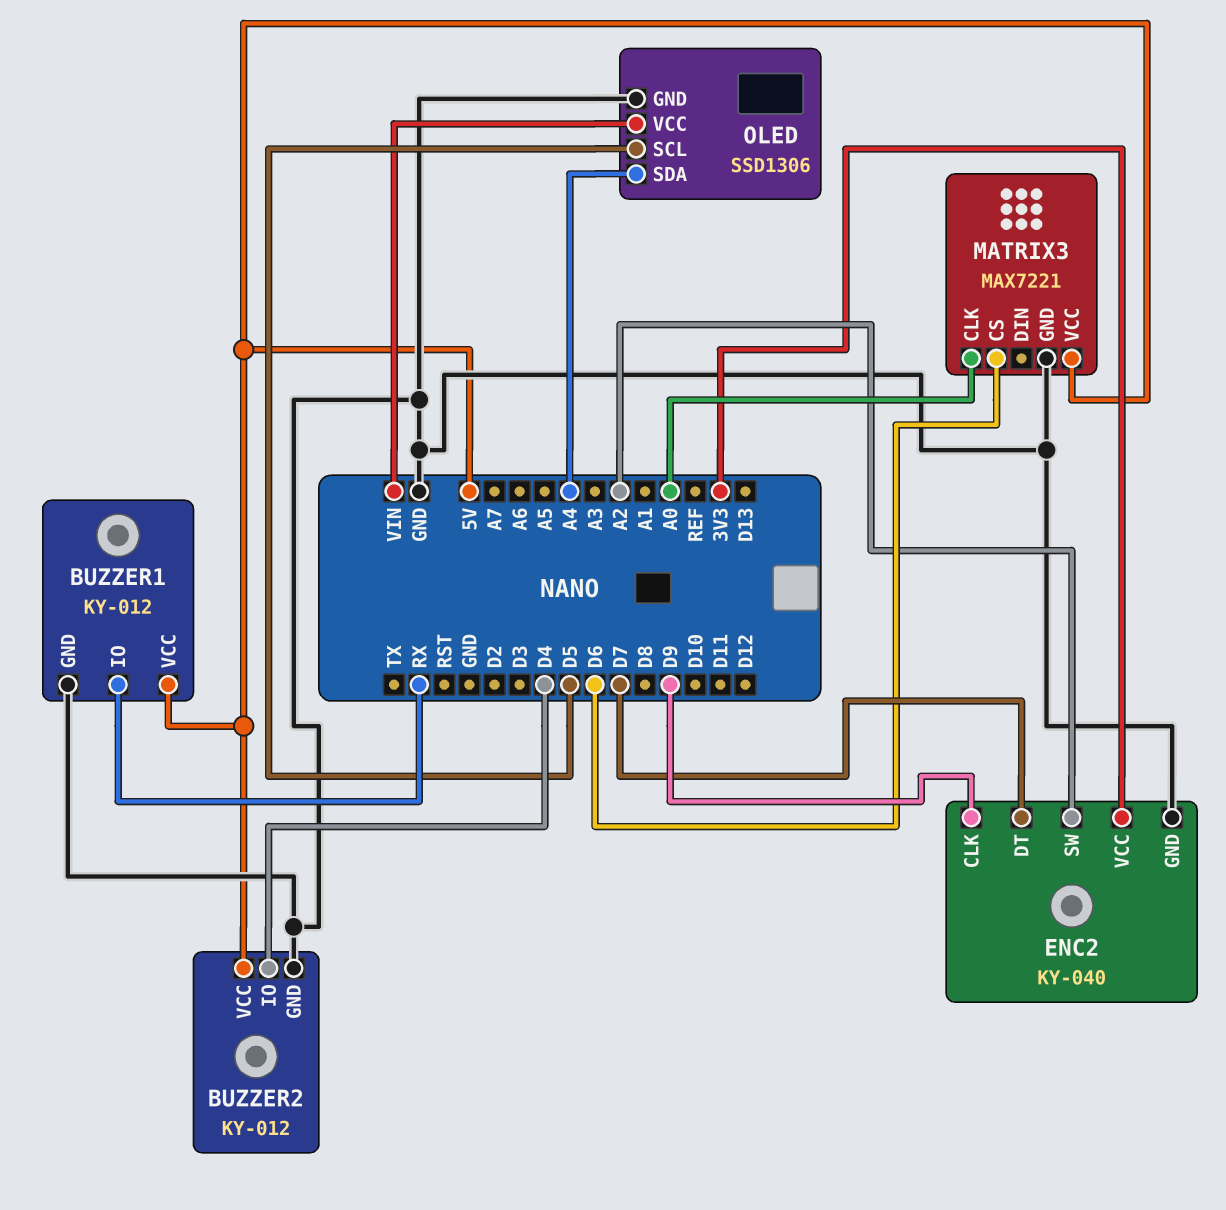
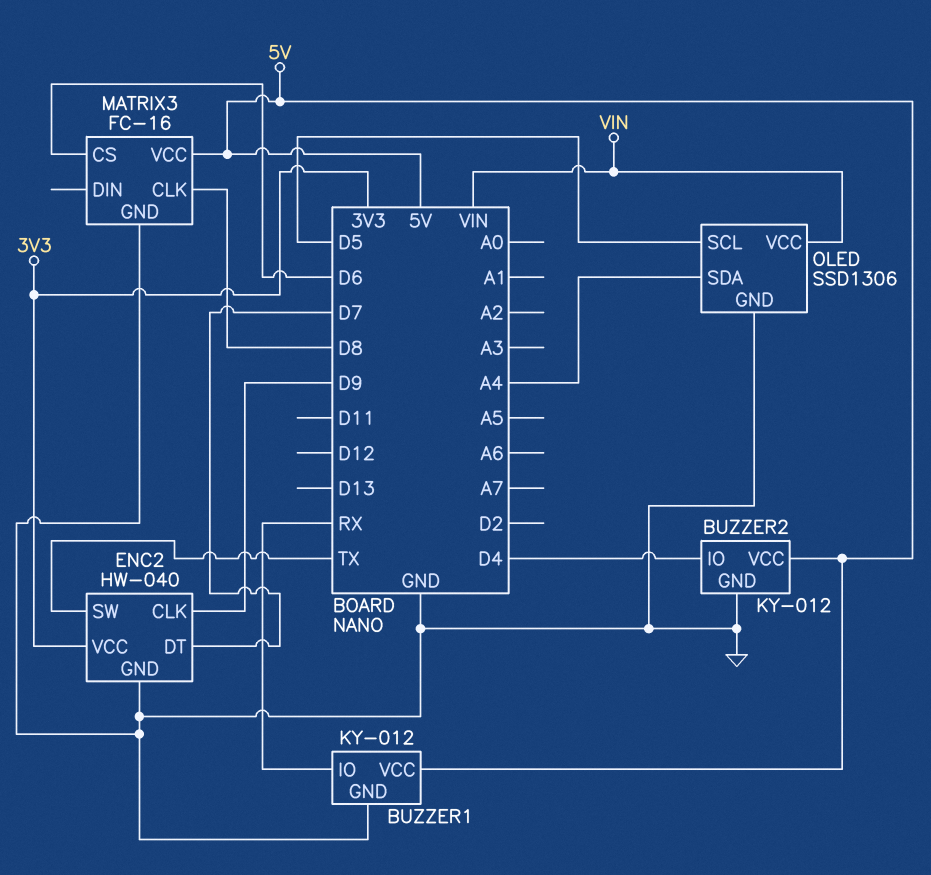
ENC2: KY-040 -> HW-040
ENC2 pin SW: A2 -> TX
MATRIX3: MAX7221 -> FC-16
MATRIX3 pin CLK: A0 -> D8

